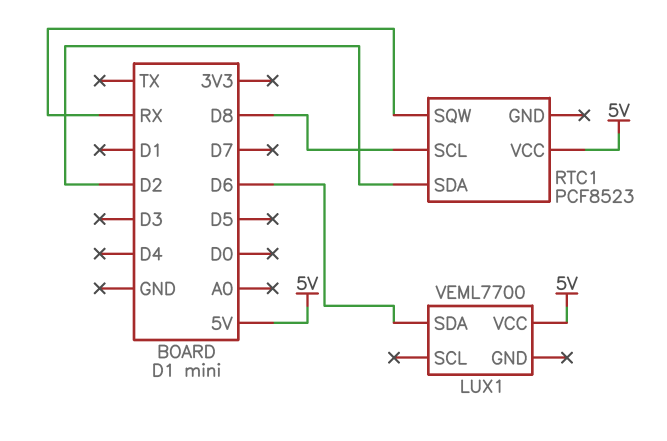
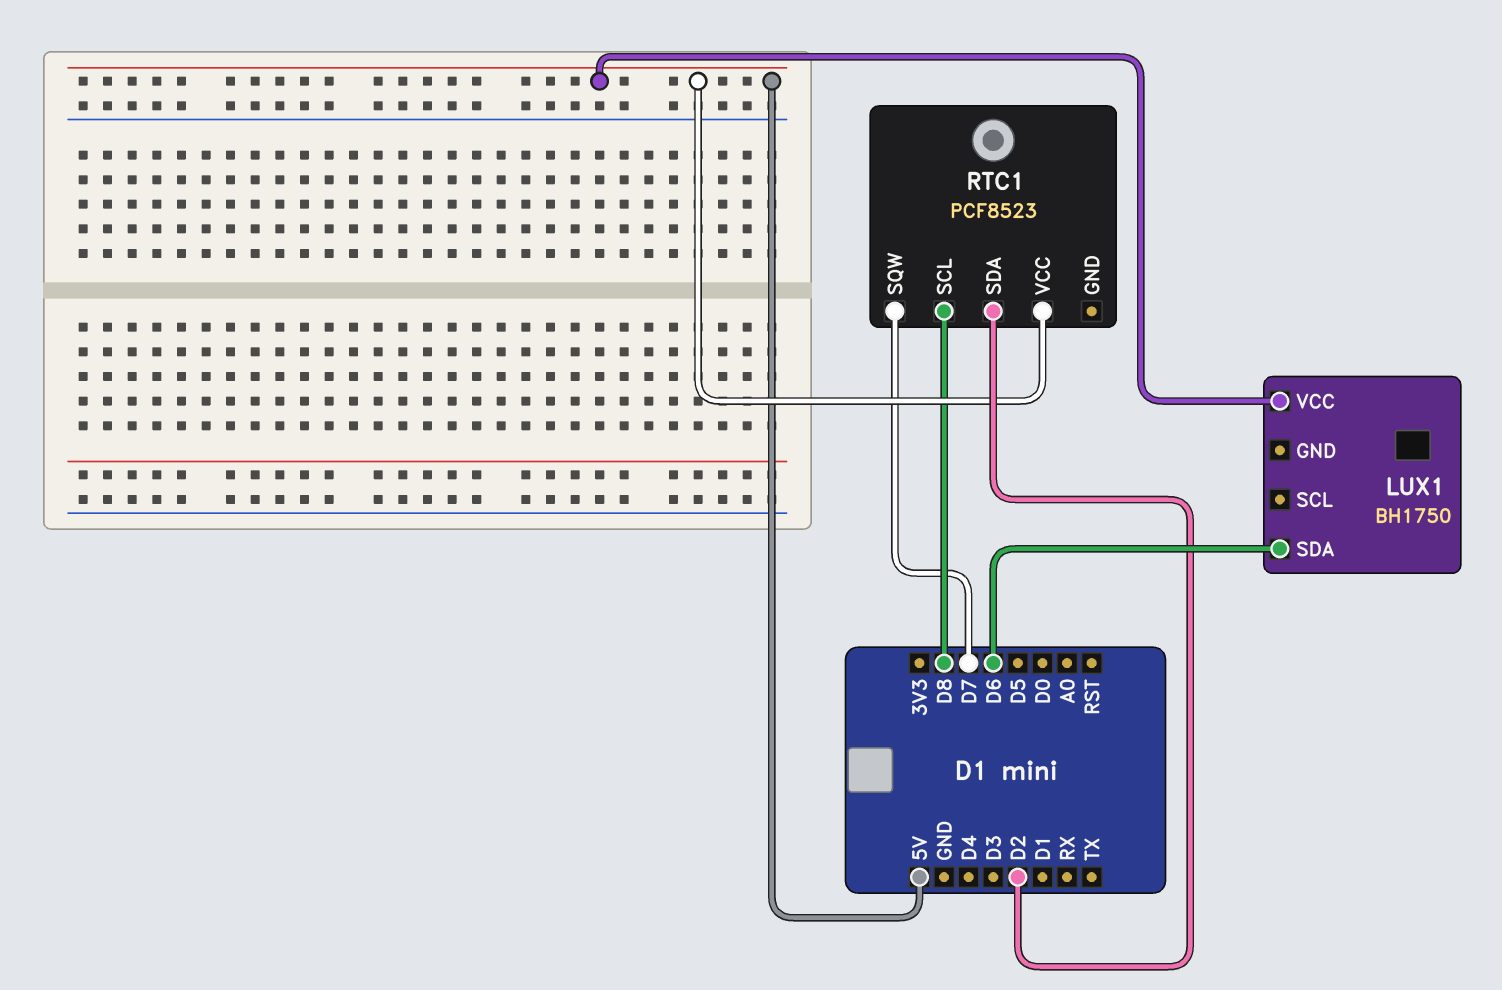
LUX1: VEML7700 -> BH1750
RTC1 pin SQW: RX -> D7

